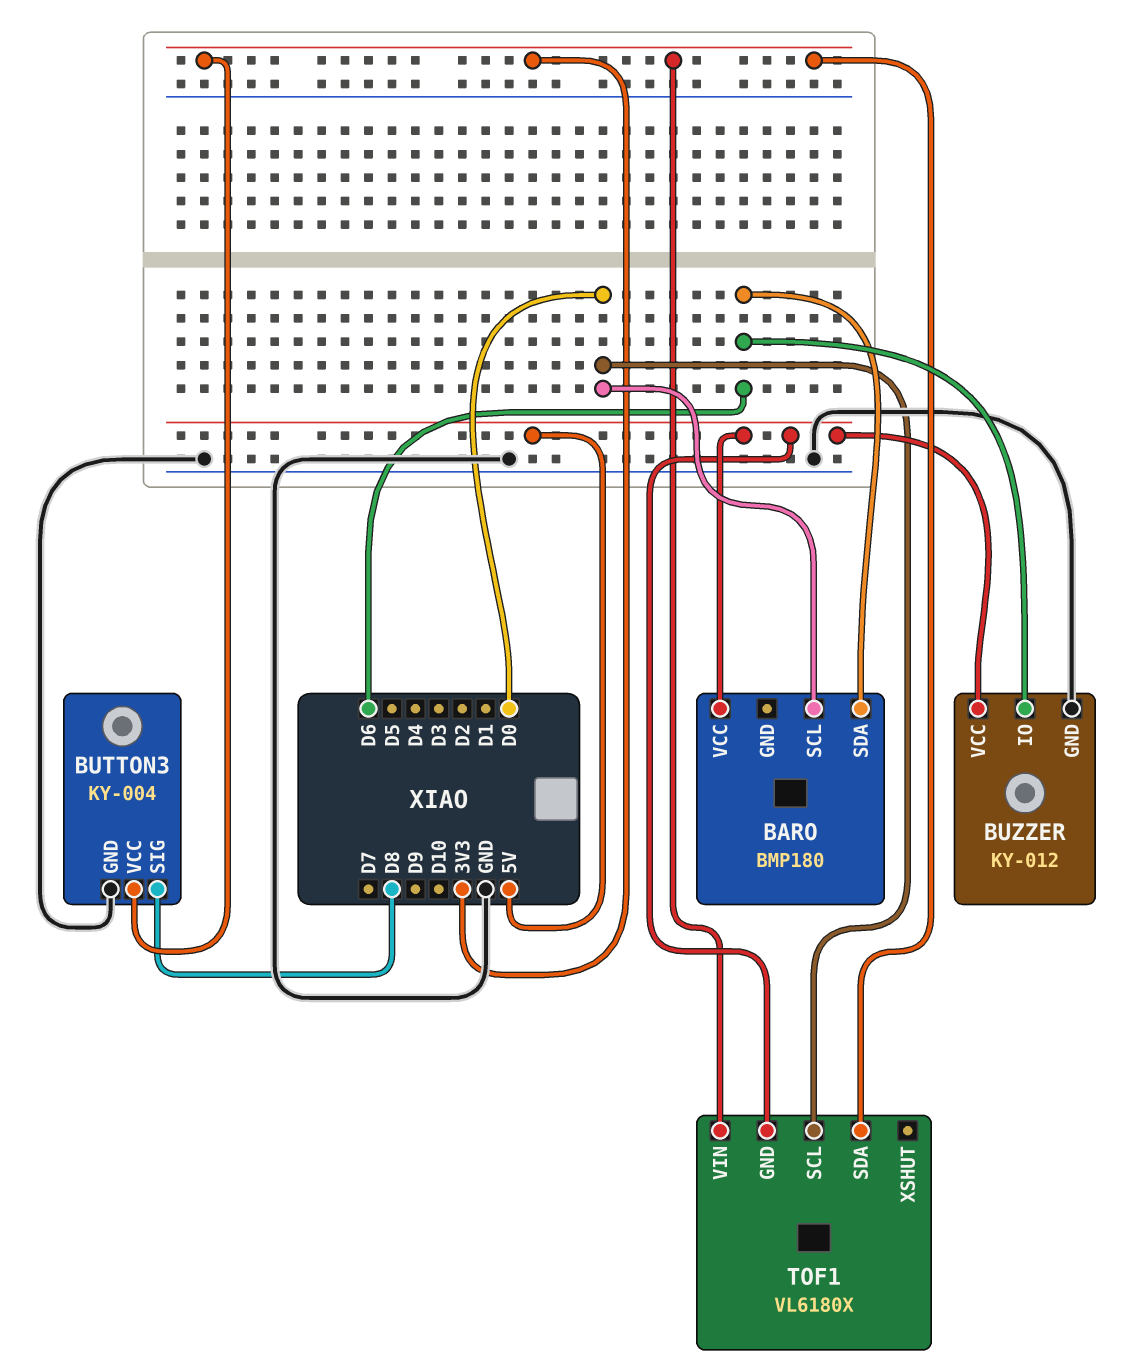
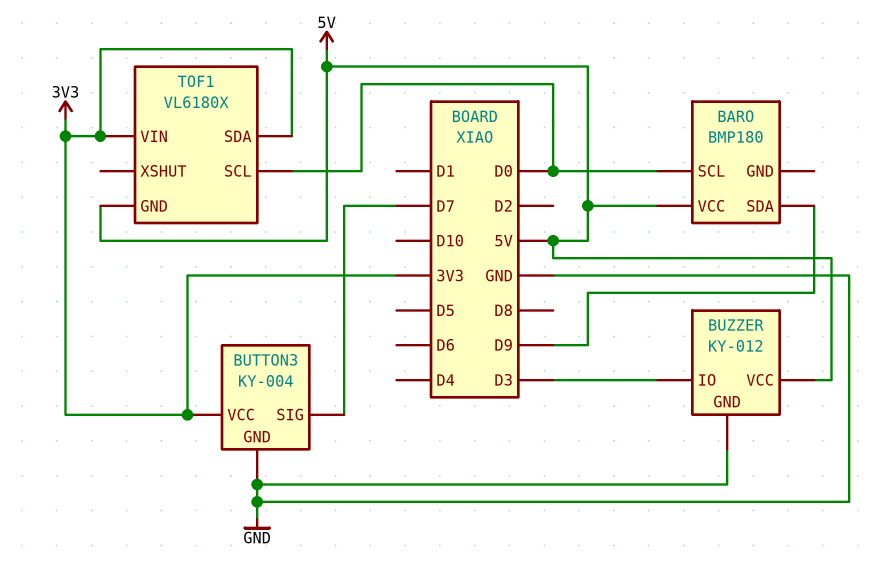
BARO pin SDA: D6 -> D9
BUTTON3 pin SIG: D8 -> D7
BUZZER pin IO: D6 -> D3

